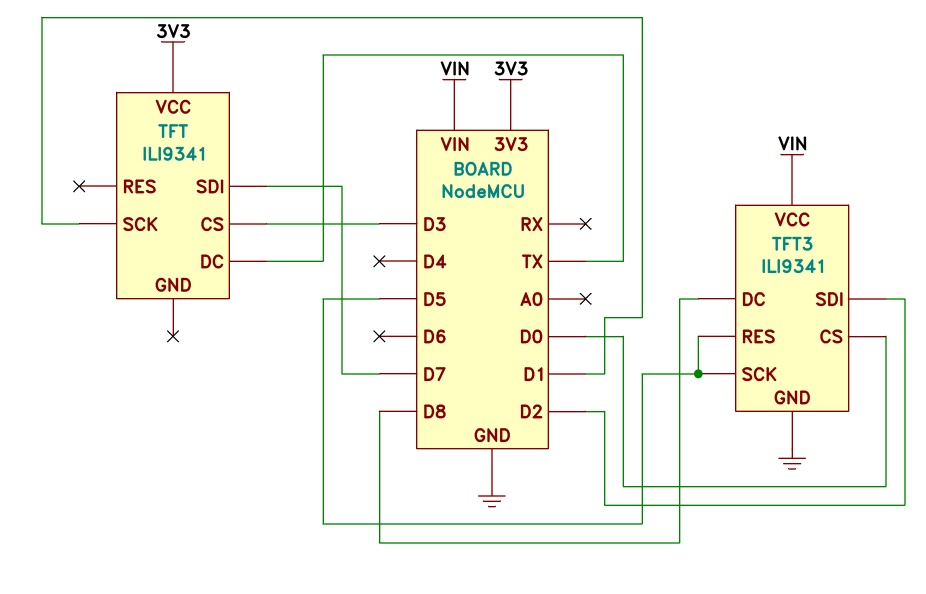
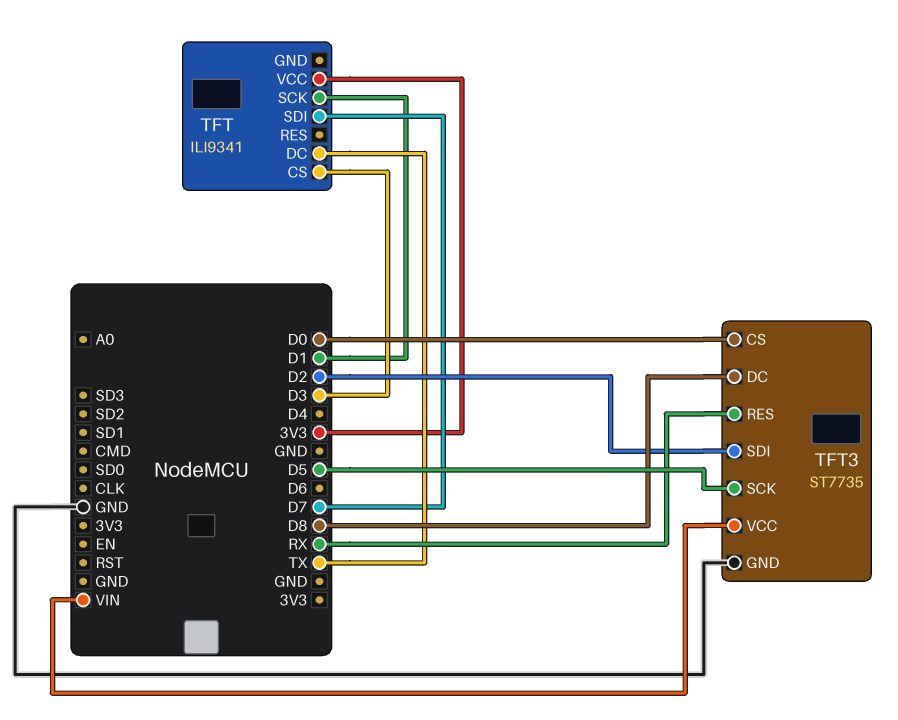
TFT3: ILI9341 -> ST7735
TFT3 pin RES: D5 -> RX

